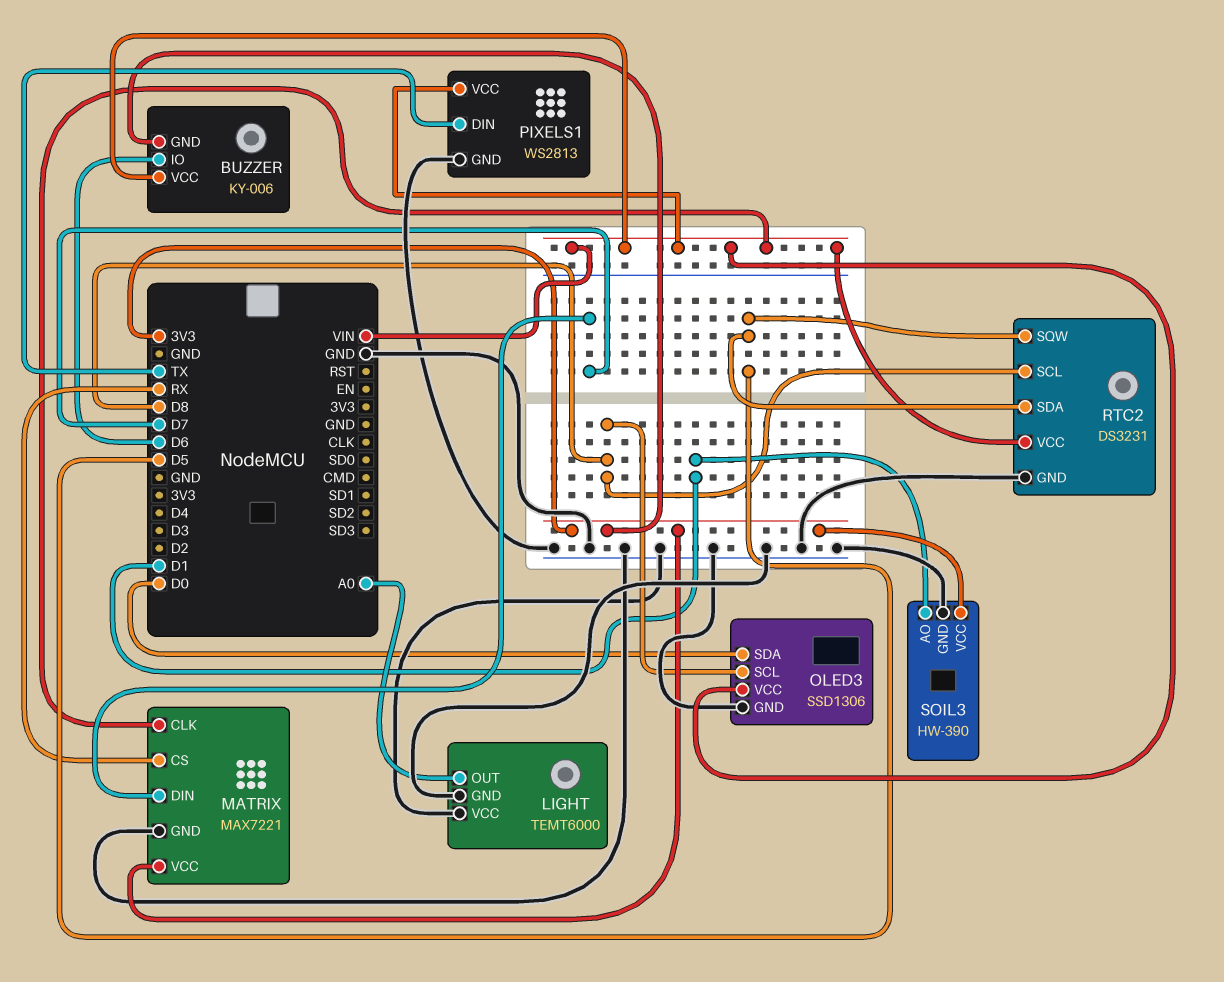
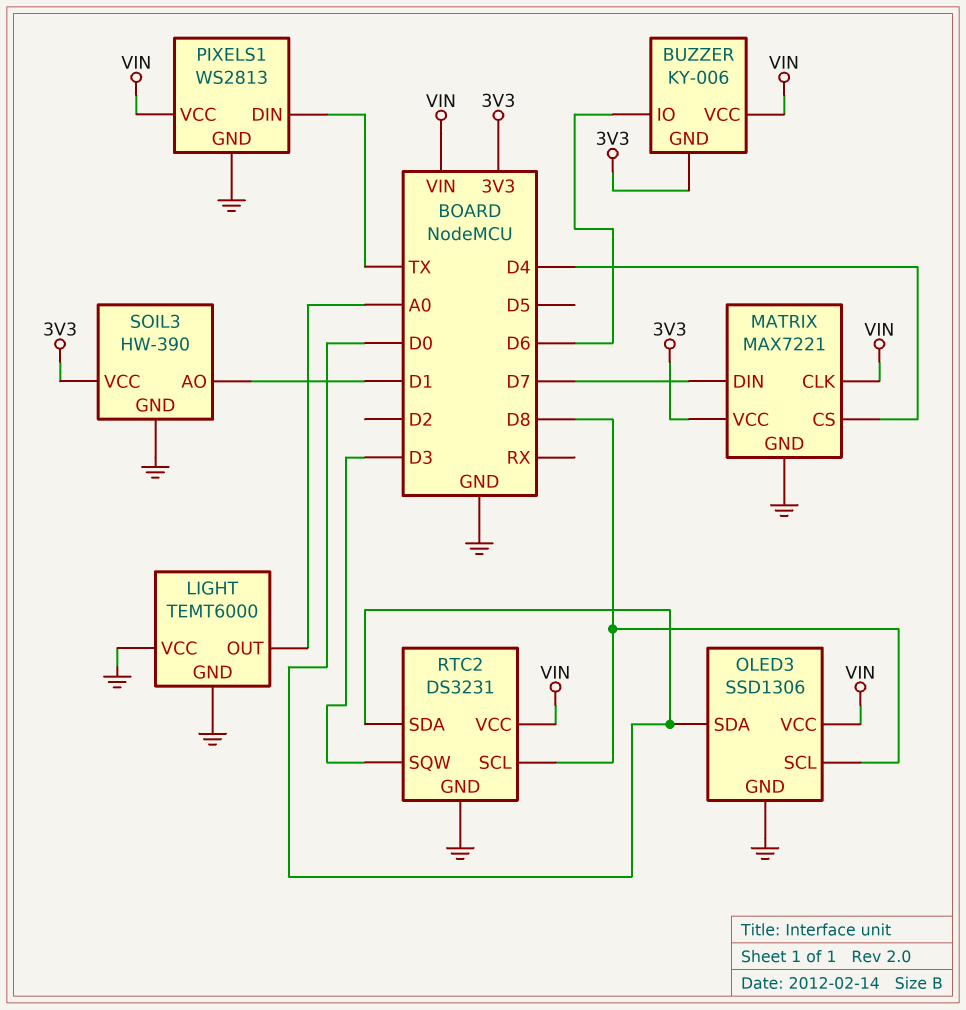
MATRIX pin CS: RX -> D4
RTC2 pin SDA: D5 -> D0
RTC2 pin SQW: D5 -> D3

